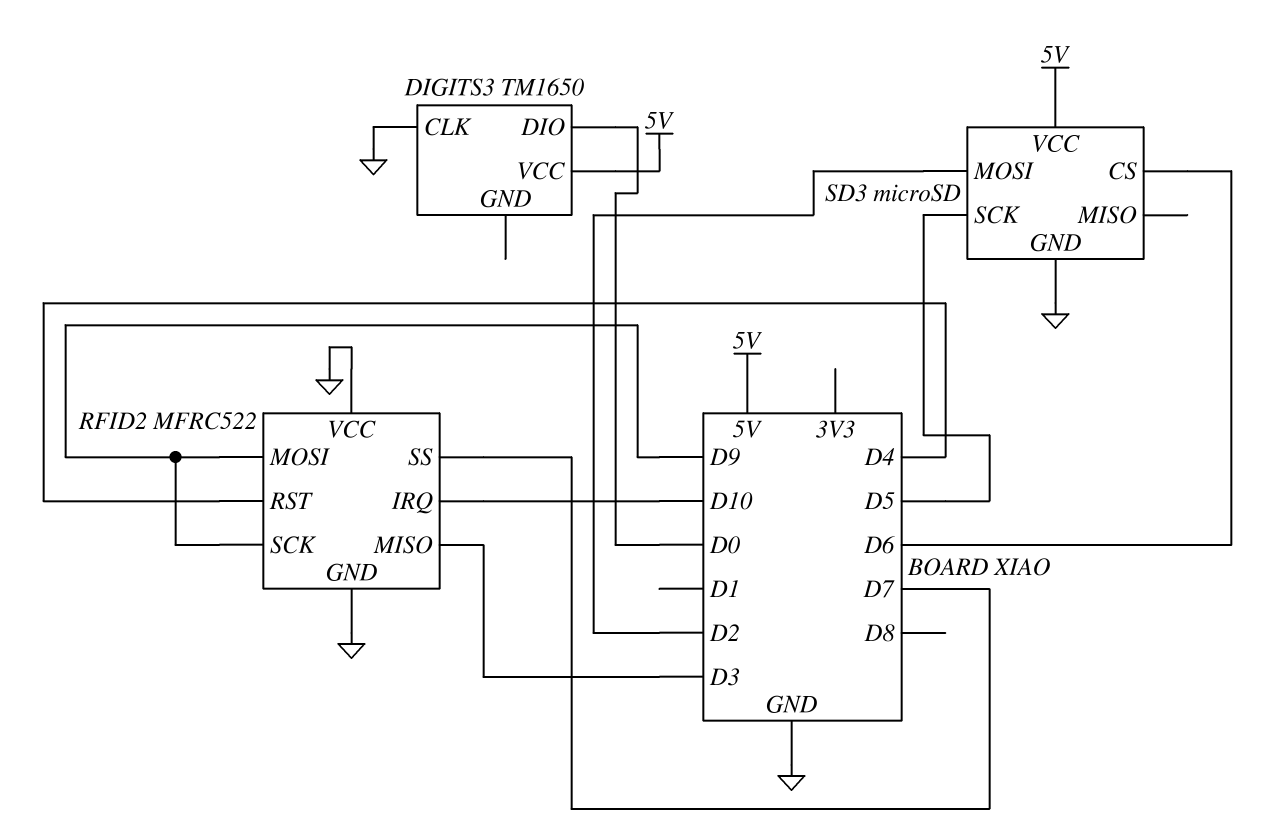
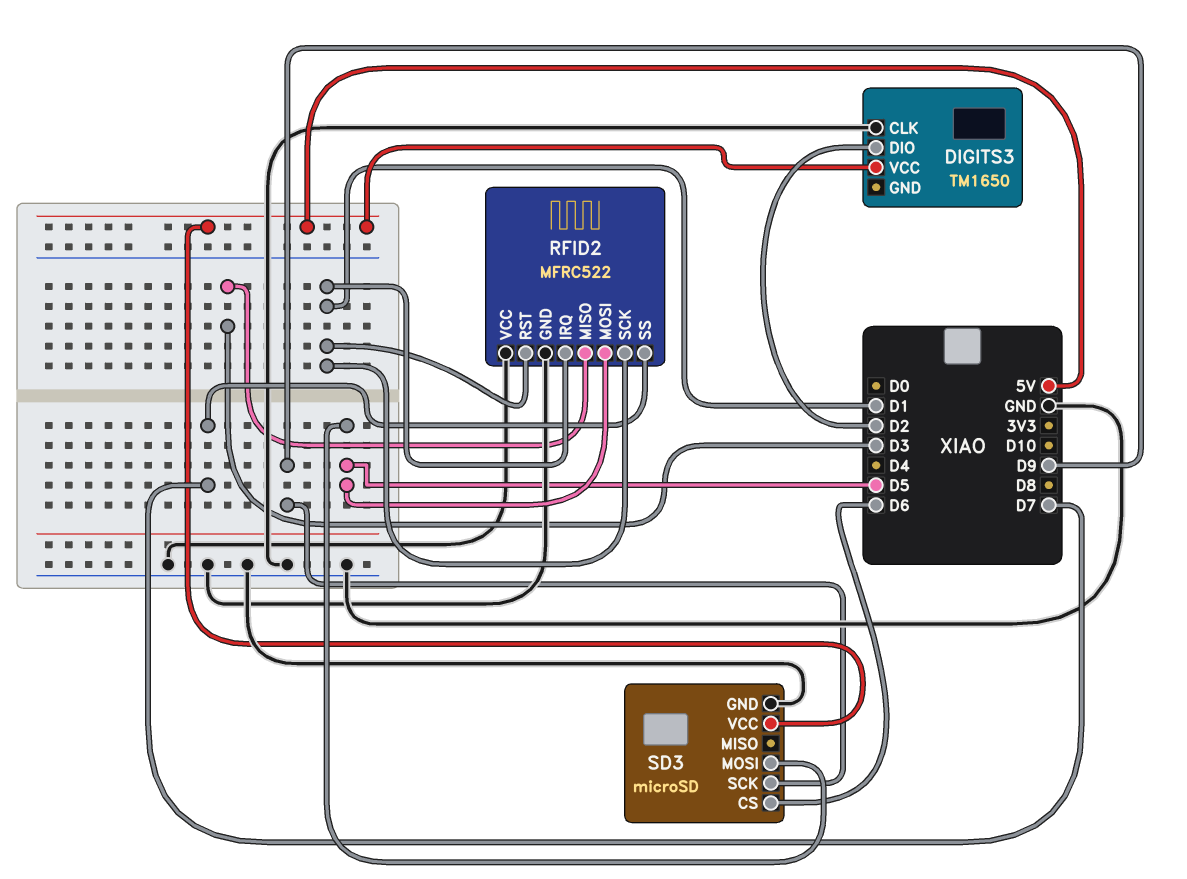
DIGITS3 pin DIO: D0 -> D2
RFID2 pin IRQ: D10 -> D1
RFID2 pin MOSI: D9 -> D5
RFID2 pin RST: D4 -> D1
RFID2 pin SCK: D9 -> D1
SD3 pin MOSI: D2 -> D5
SD3 pin SCK: D5 -> D9

